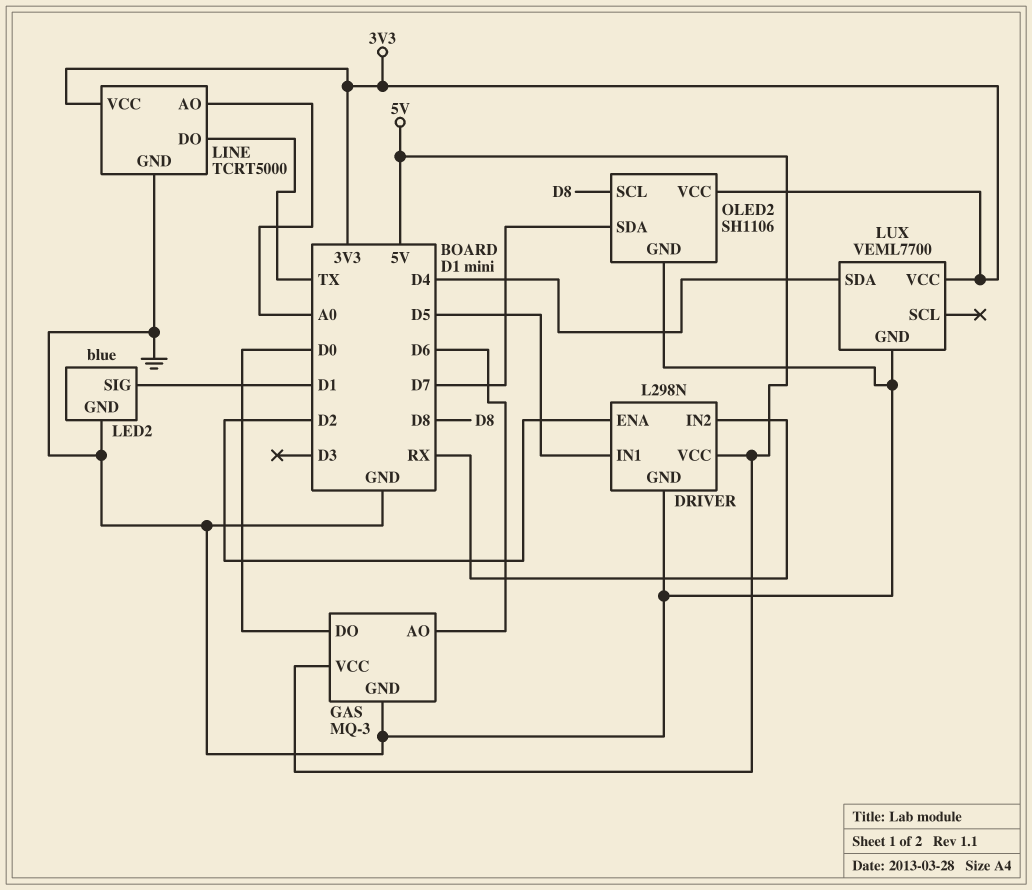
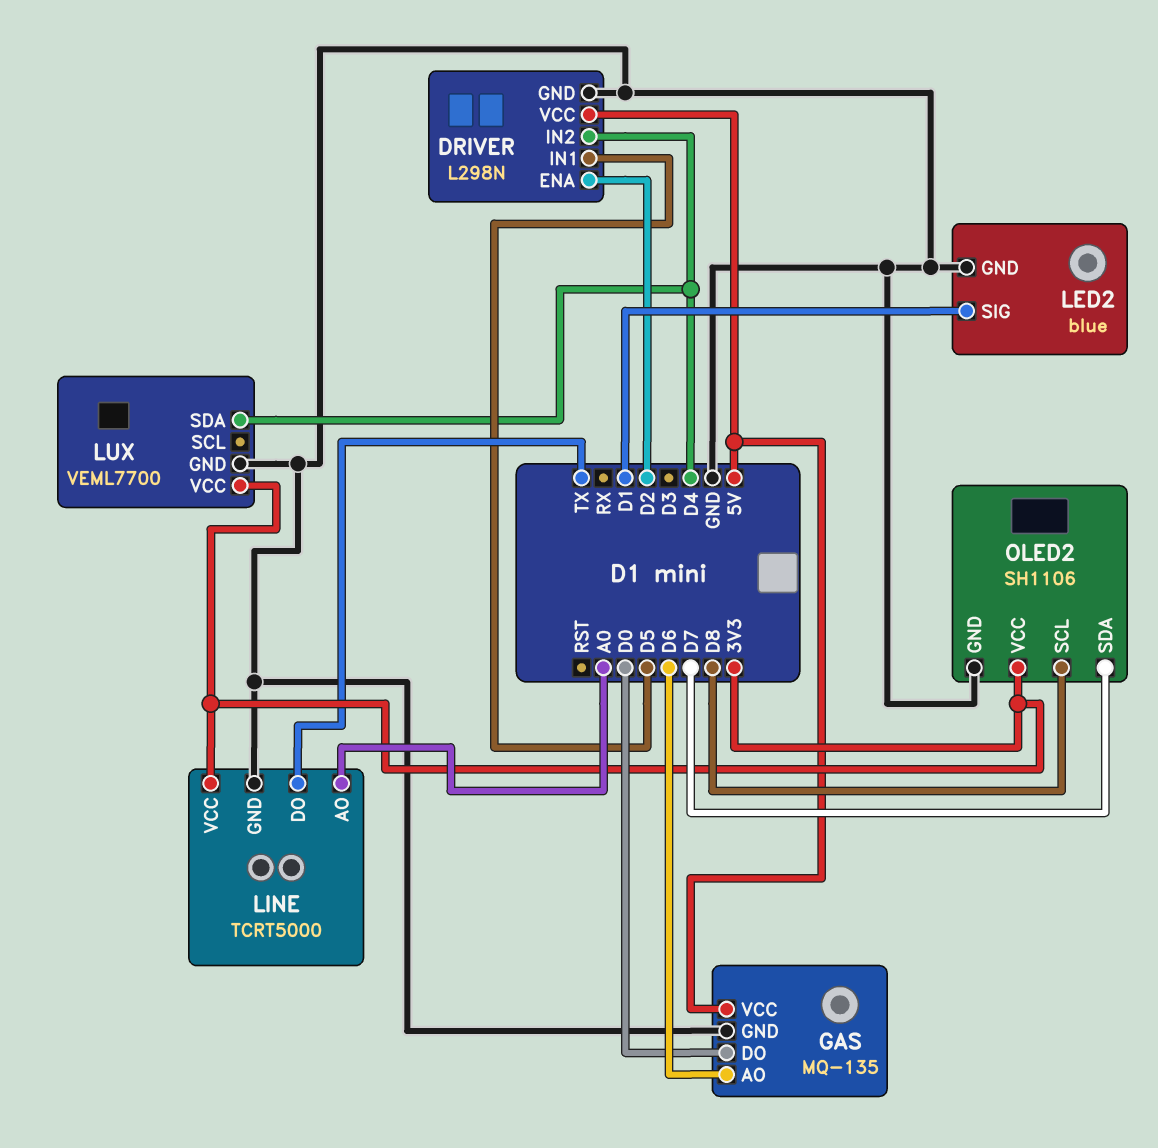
DRIVER pin IN2: RX -> D4
GAS: MQ-3 -> MQ-135

